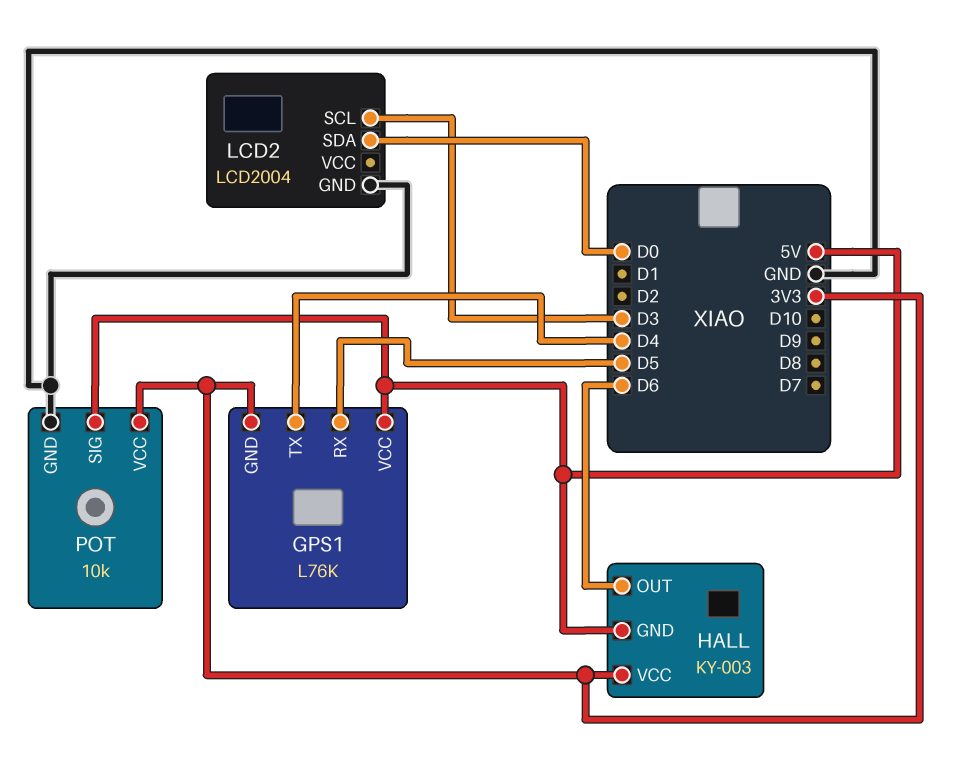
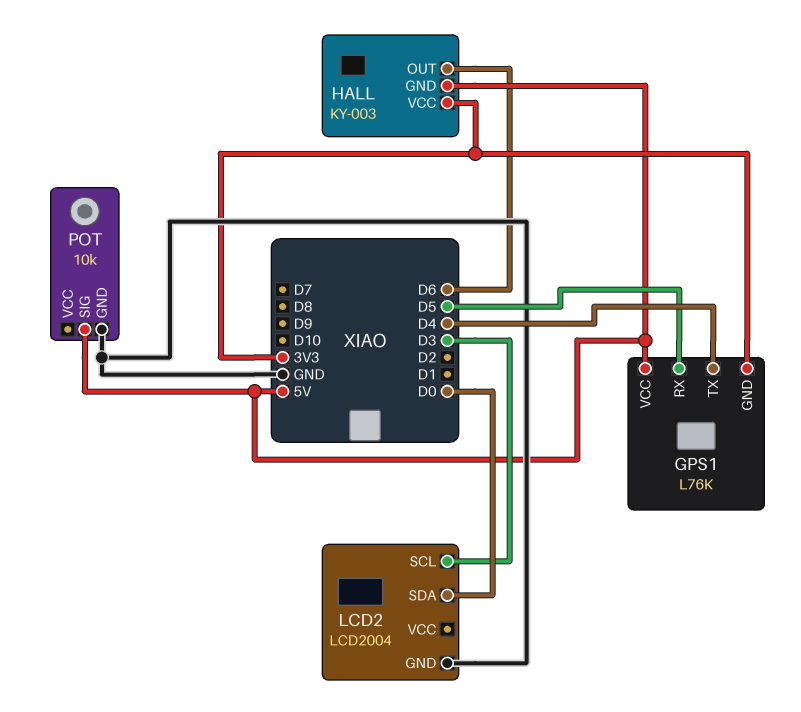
POT pin VCC: 3V3 -> none

